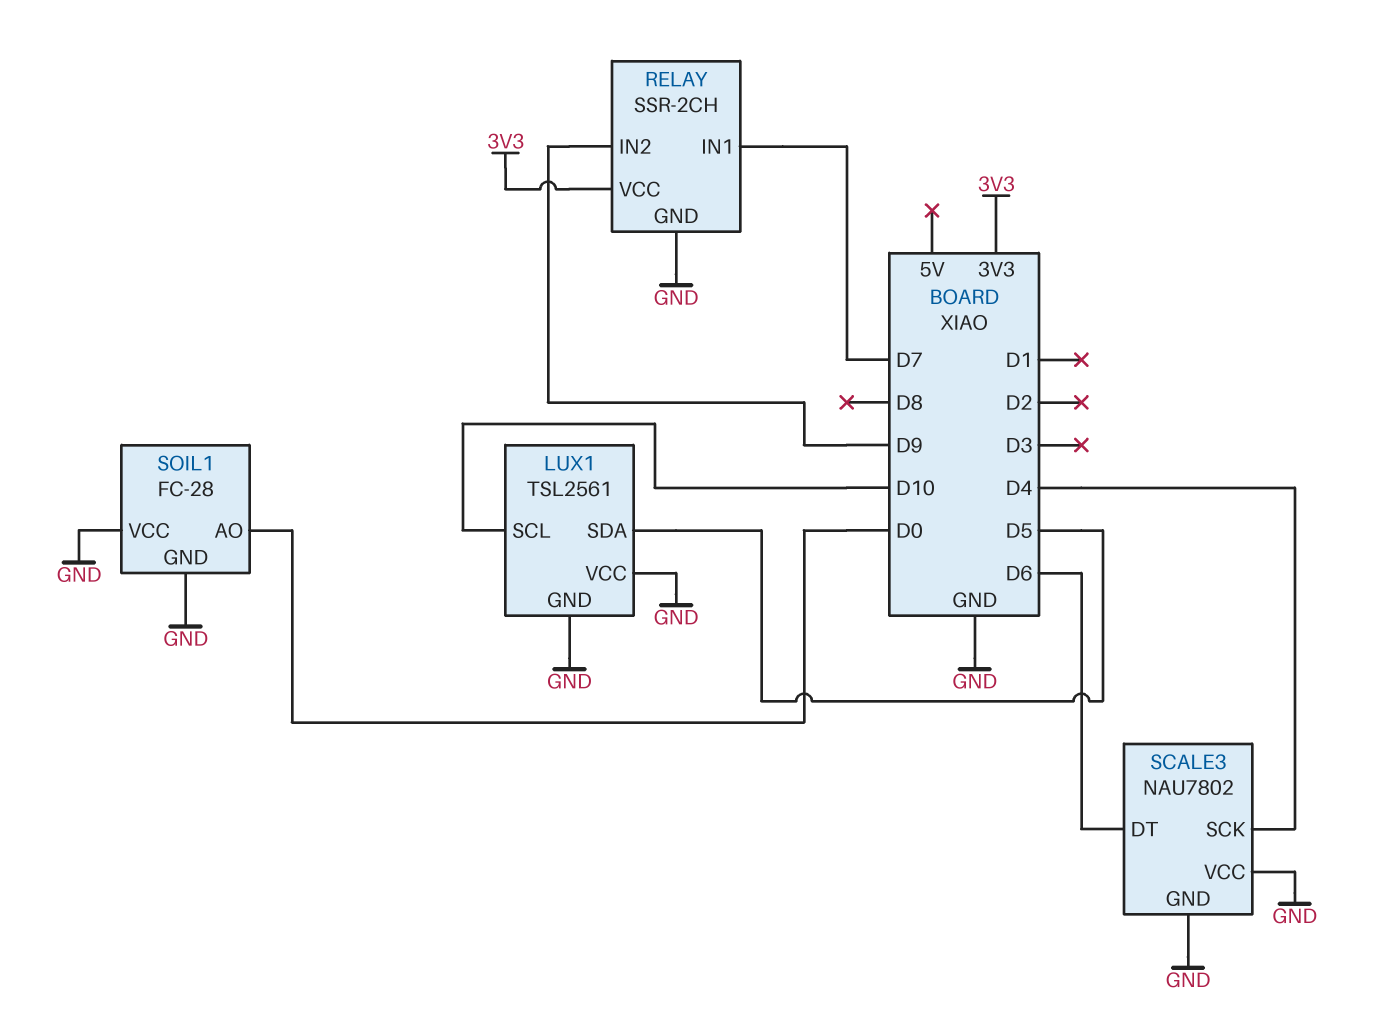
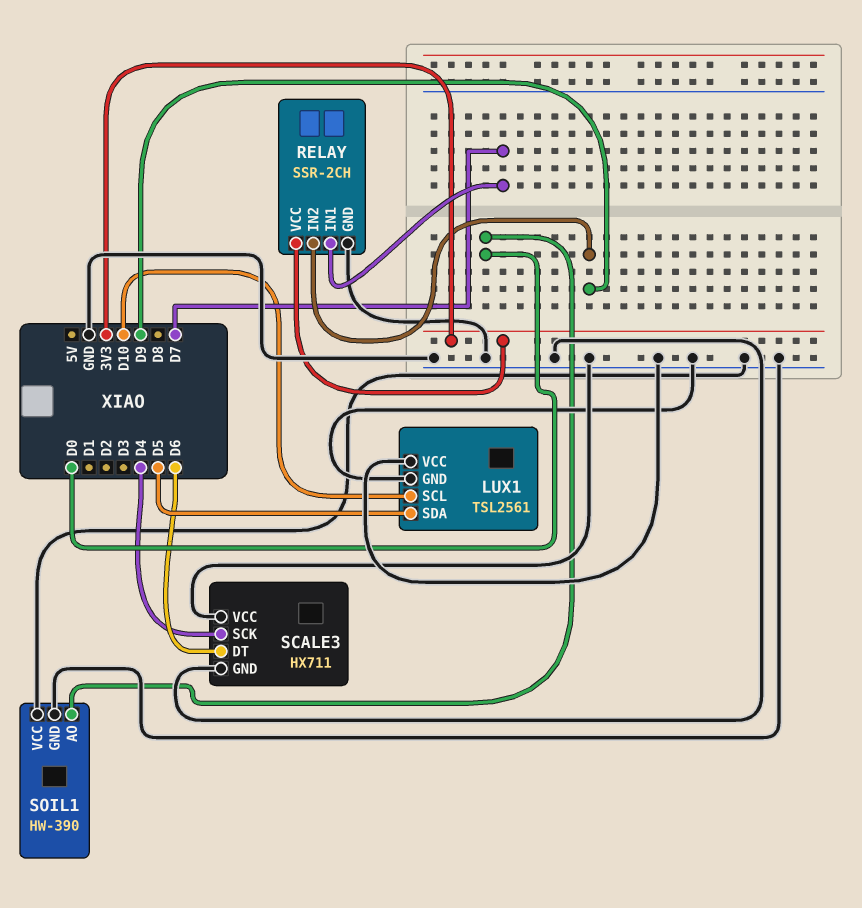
SCALE3: NAU7802 -> HX711
SOIL1: FC-28 -> HW-390

